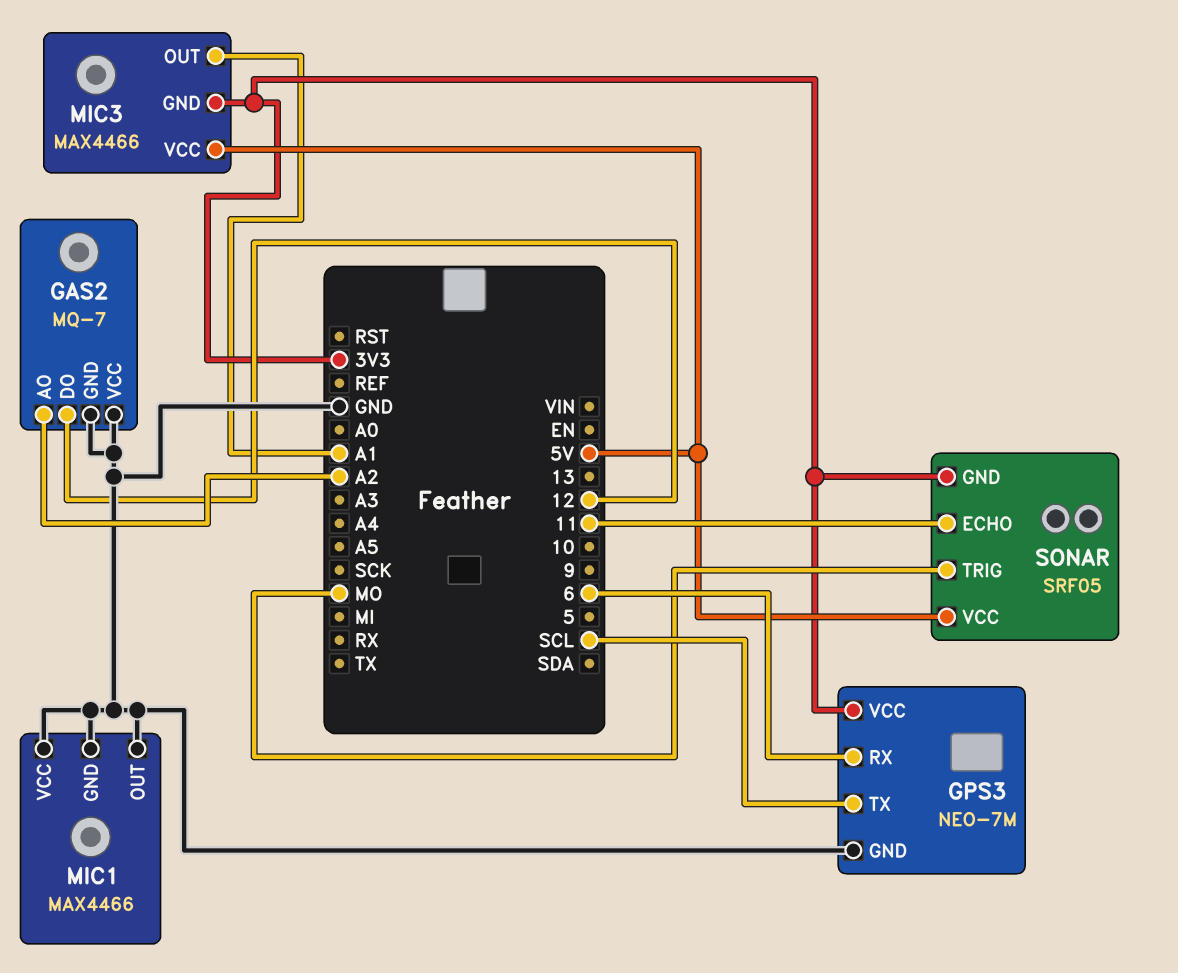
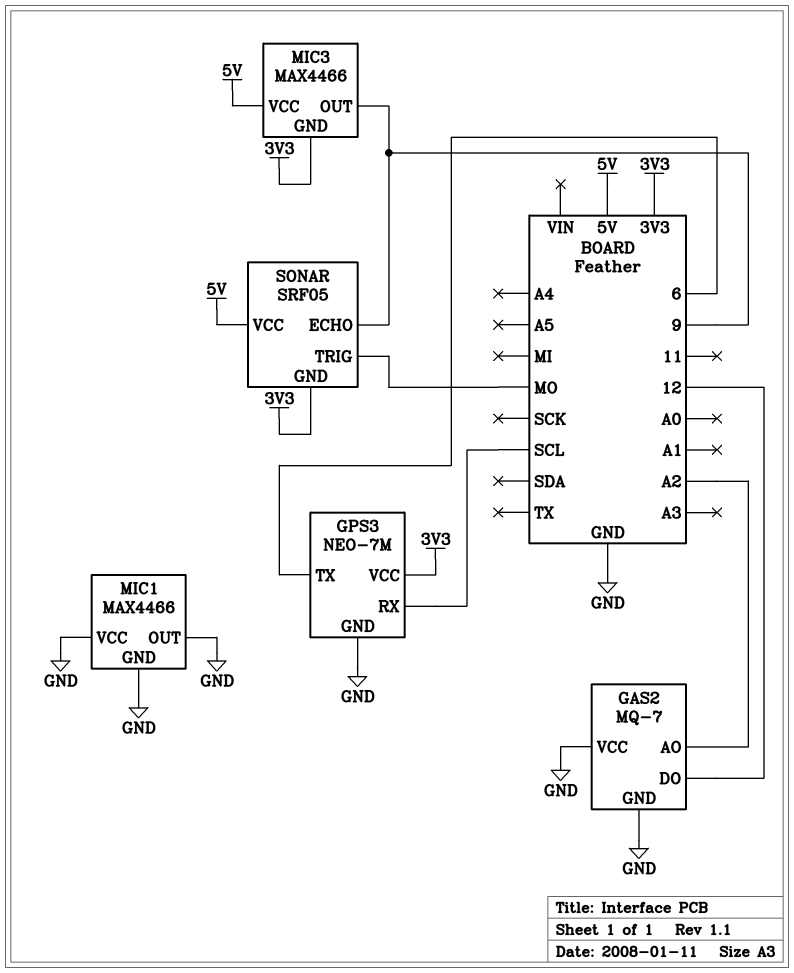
GPS3 pin RX: 6 -> SCL
GPS3 pin TX: SCL -> 6
MIC3 pin OUT: A1 -> 9
SONAR pin ECHO: 11 -> 9

